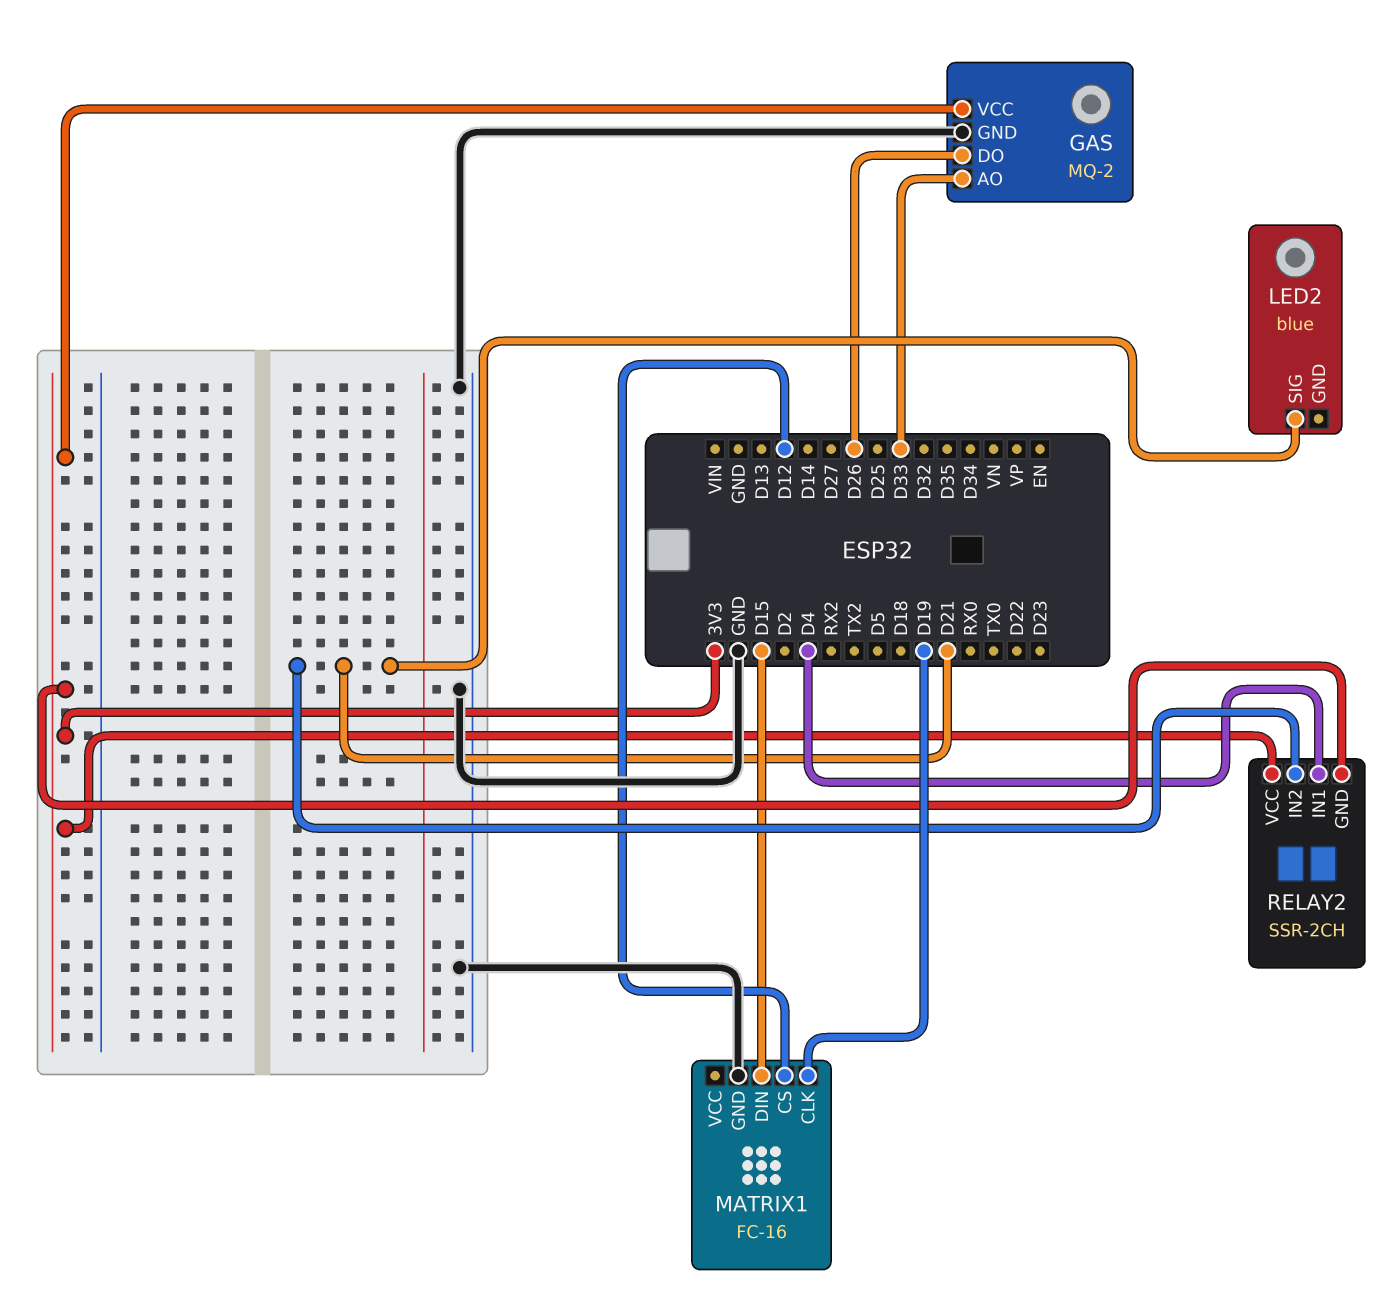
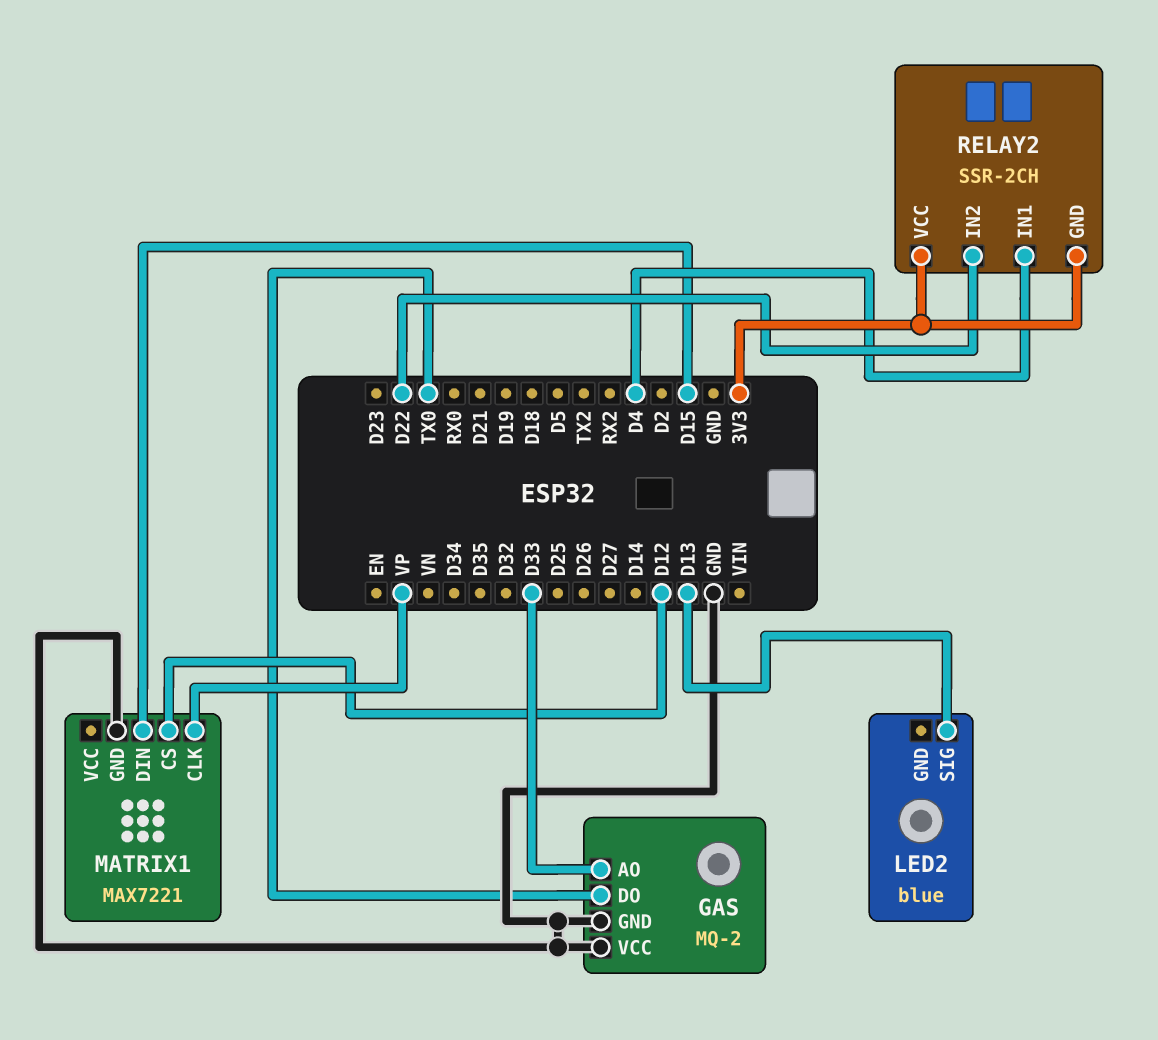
GAS pin DO: D26 -> TX0
GAS pin VCC: 3V3 -> GND
LED2 pin SIG: D21 -> D13
MATRIX1: FC-16 -> MAX7221
MATRIX1 pin CLK: D19 -> VP
RELAY2 pin IN2: D21 -> D22

